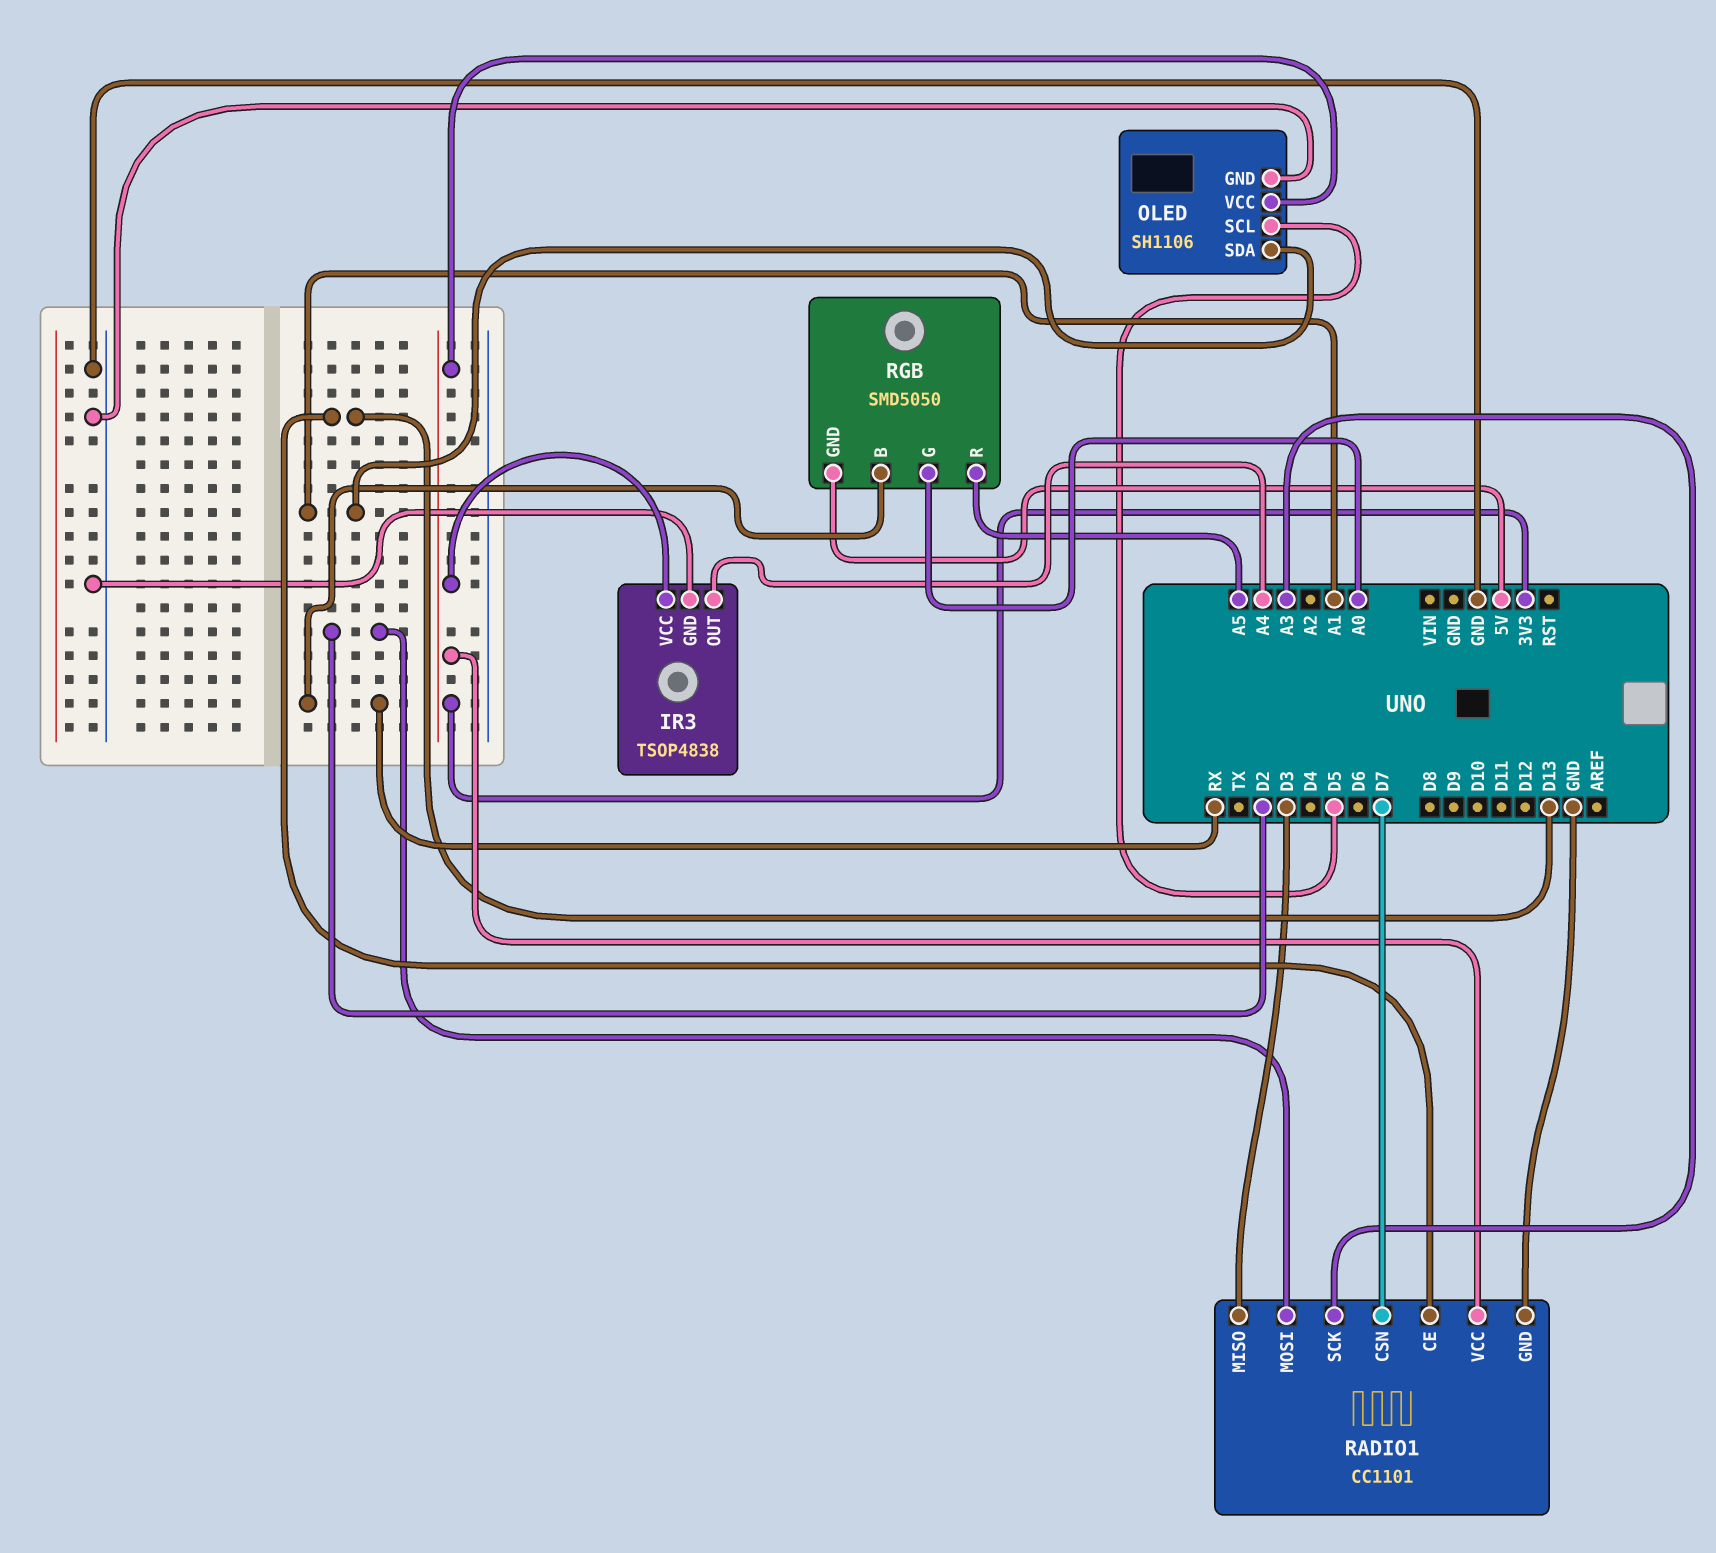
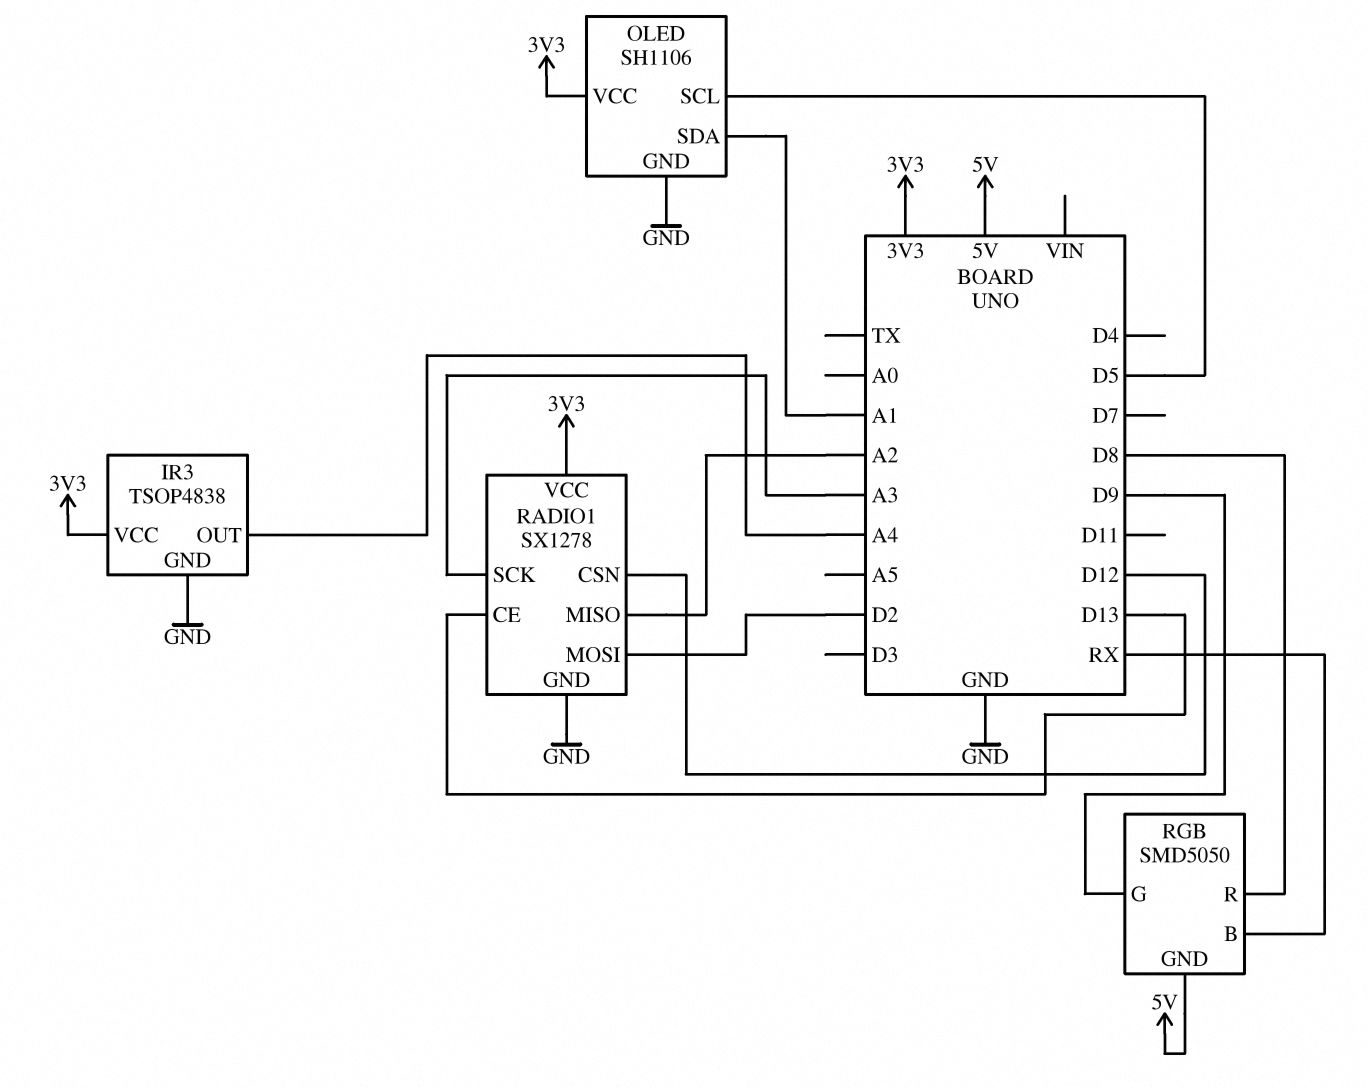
RADIO1: CC1101 -> SX1278
RADIO1 pin CSN: D7 -> D12
RADIO1 pin MISO: D3 -> A2
RGB pin G: A0 -> D9
RGB pin R: A5 -> D8

